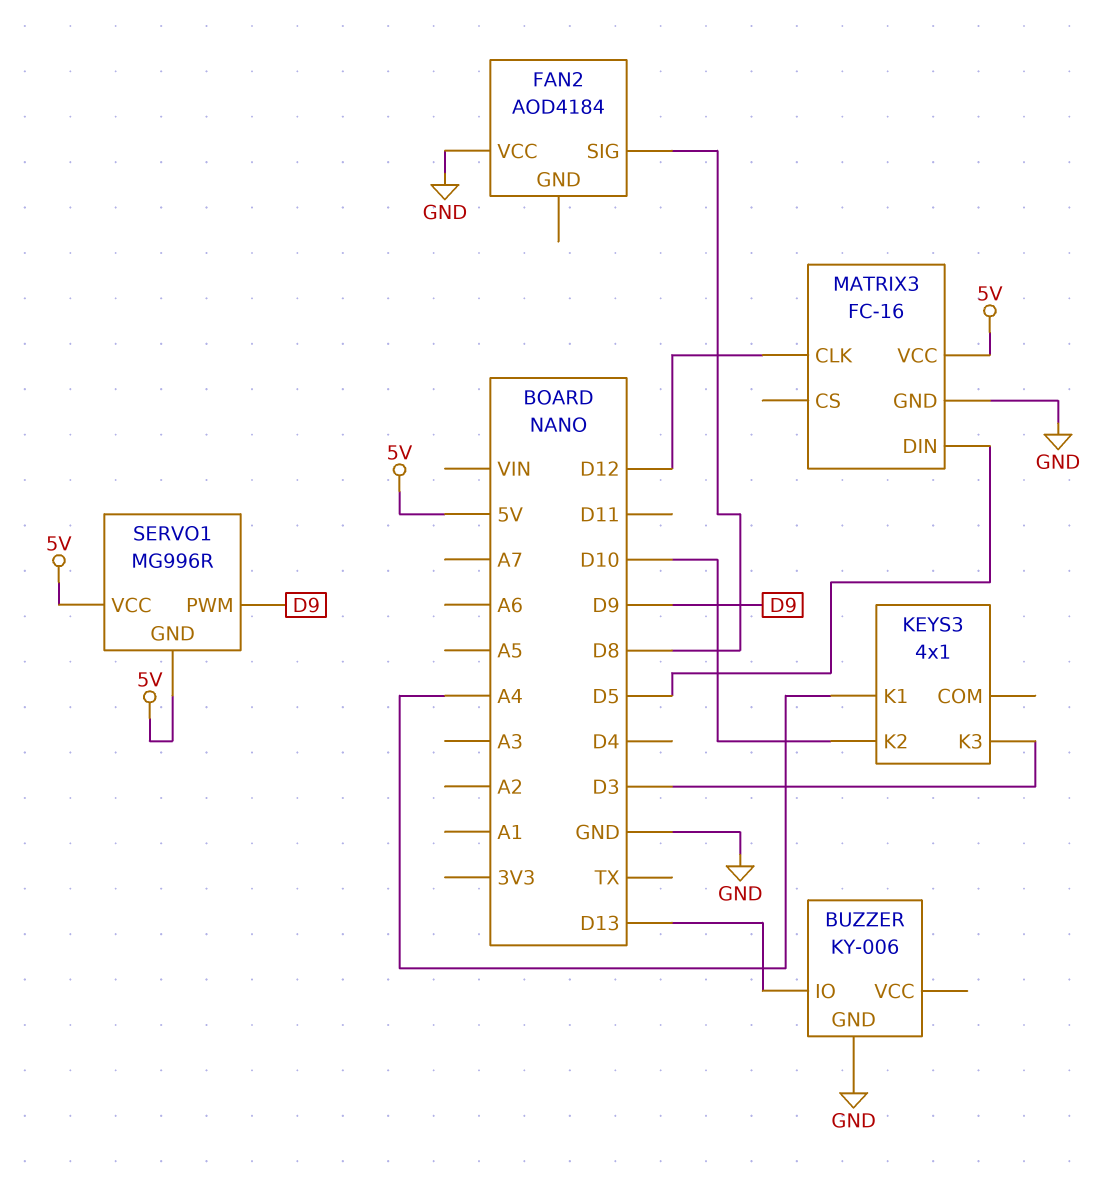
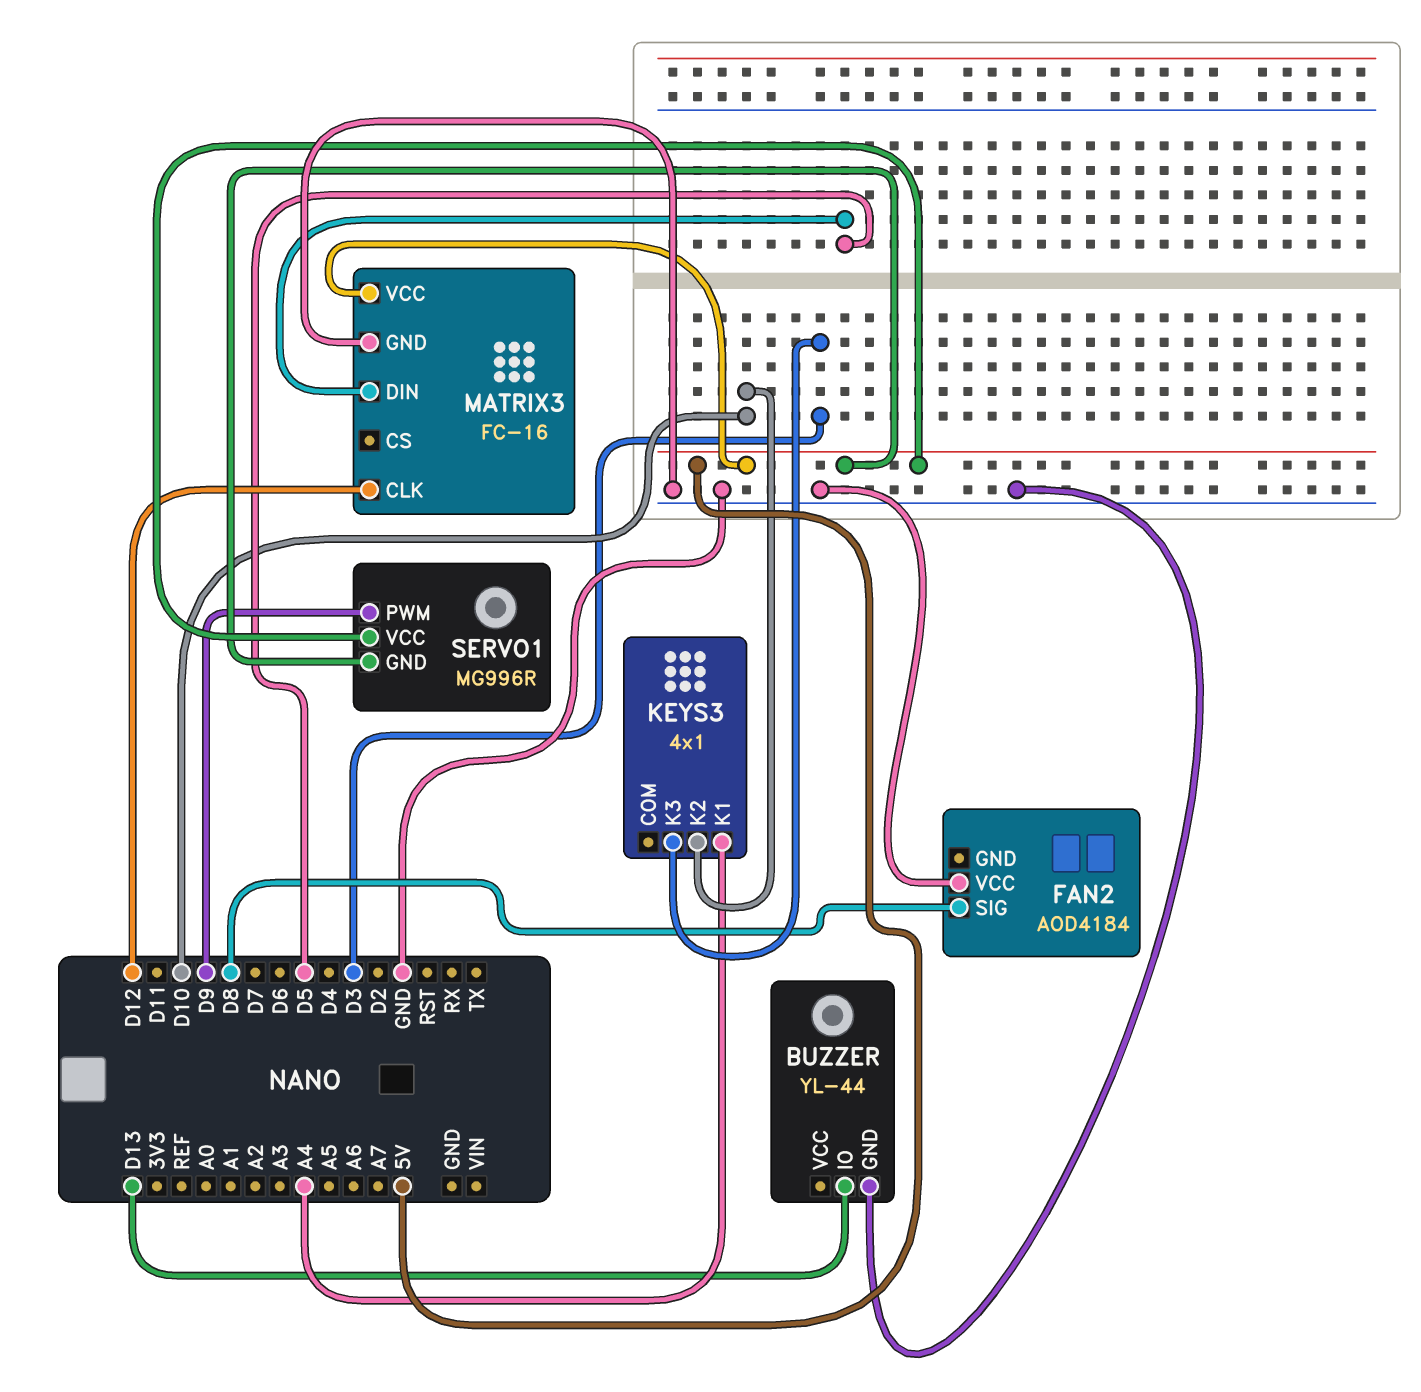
BUZZER: KY-006 -> YL-44

